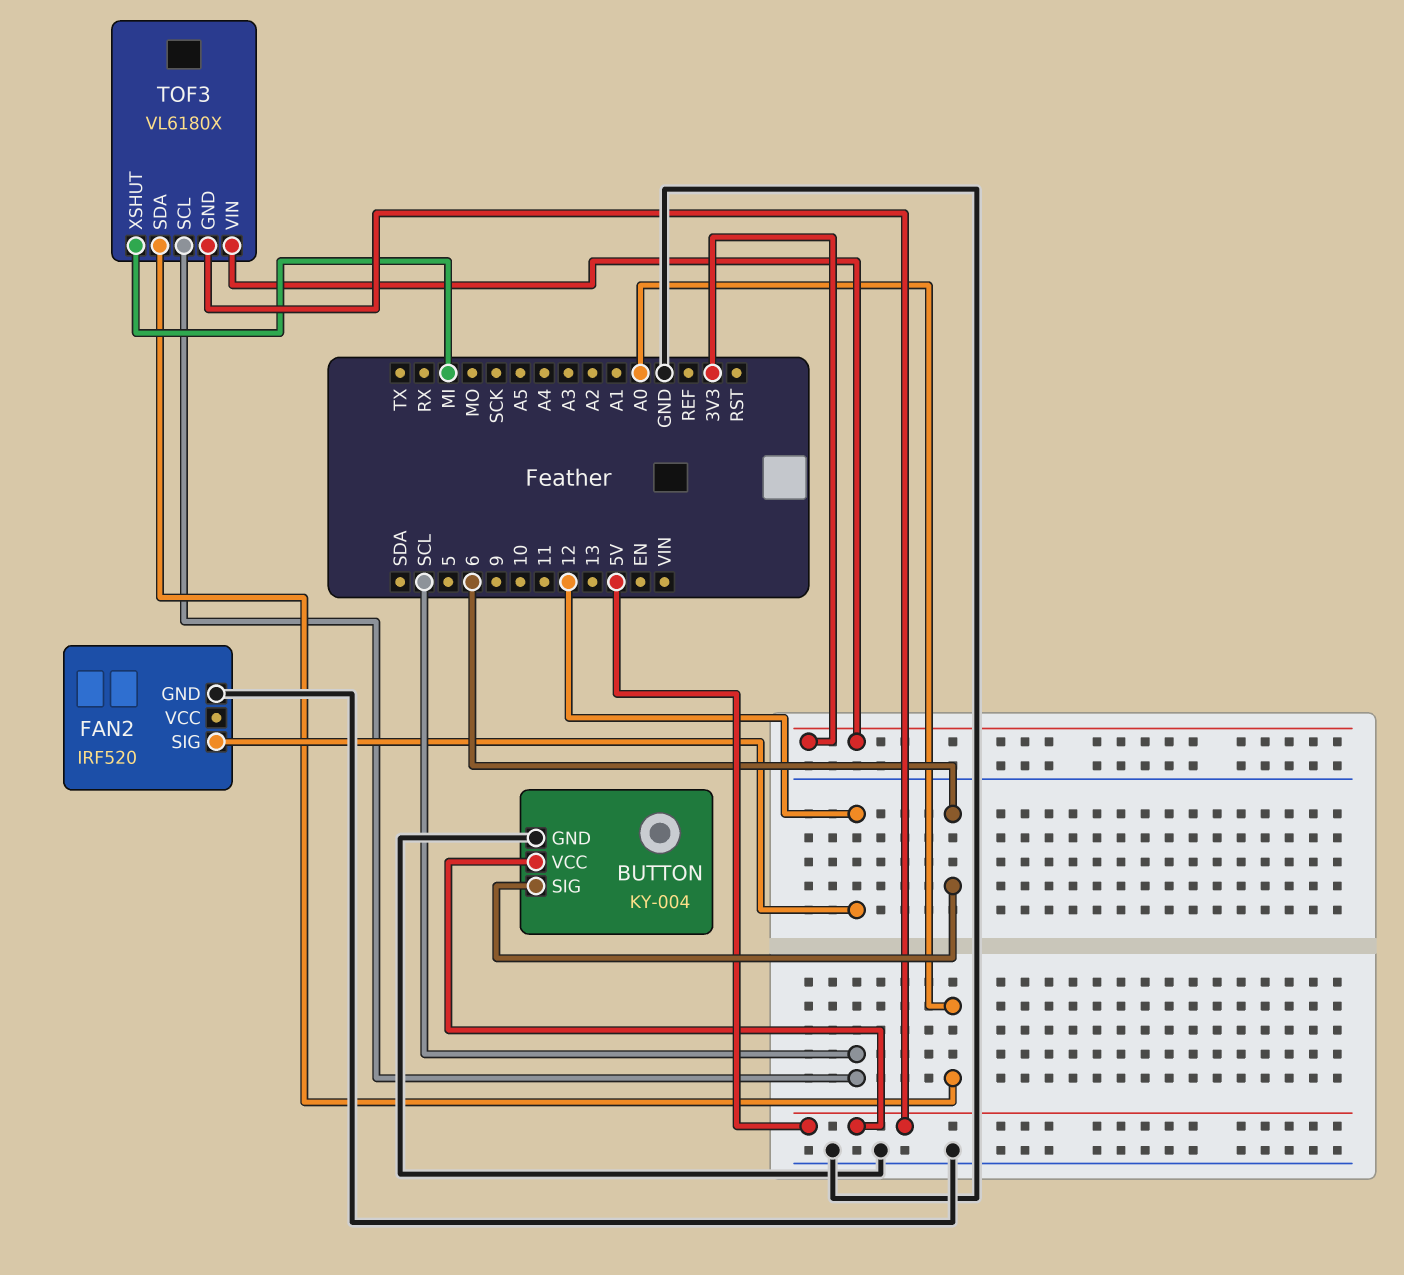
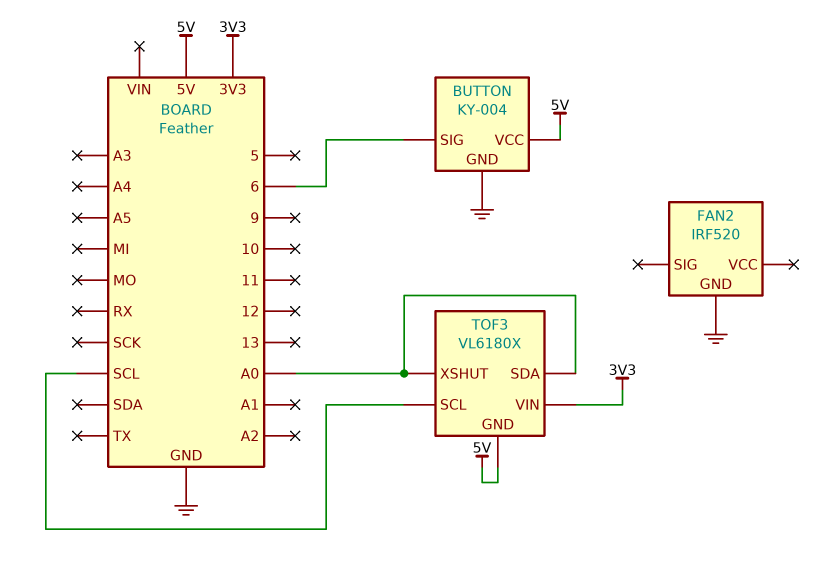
FAN2 pin SIG: 12 -> none
TOF3 pin XSHUT: MI -> A0

